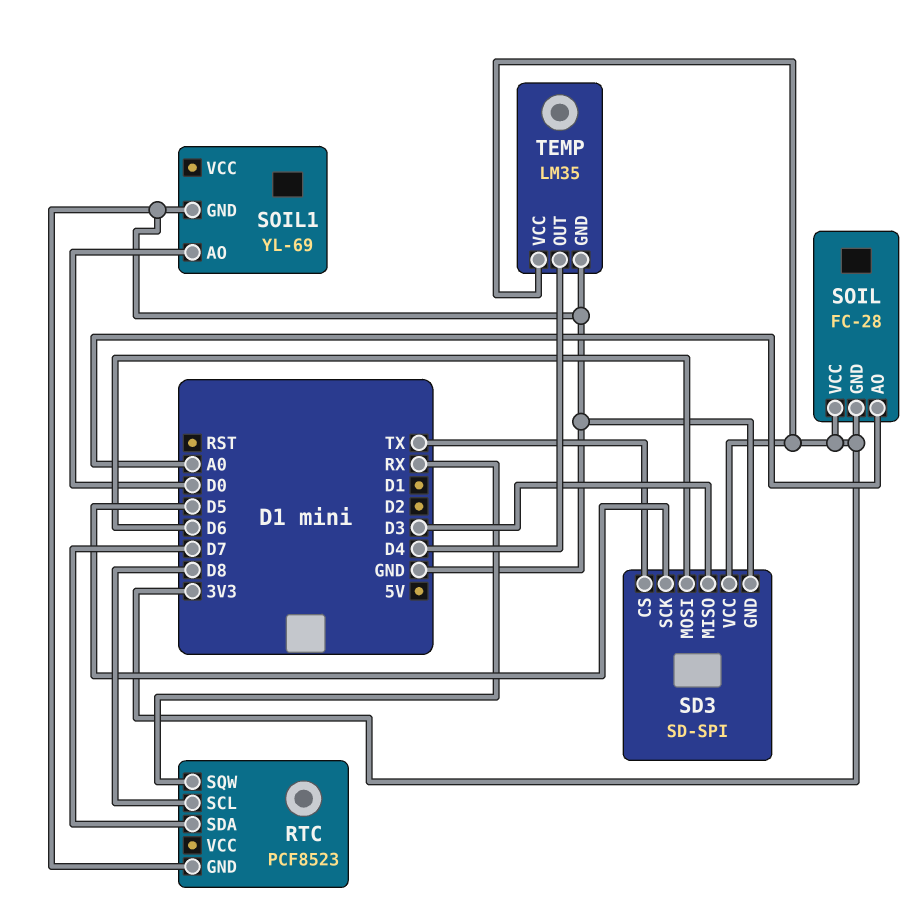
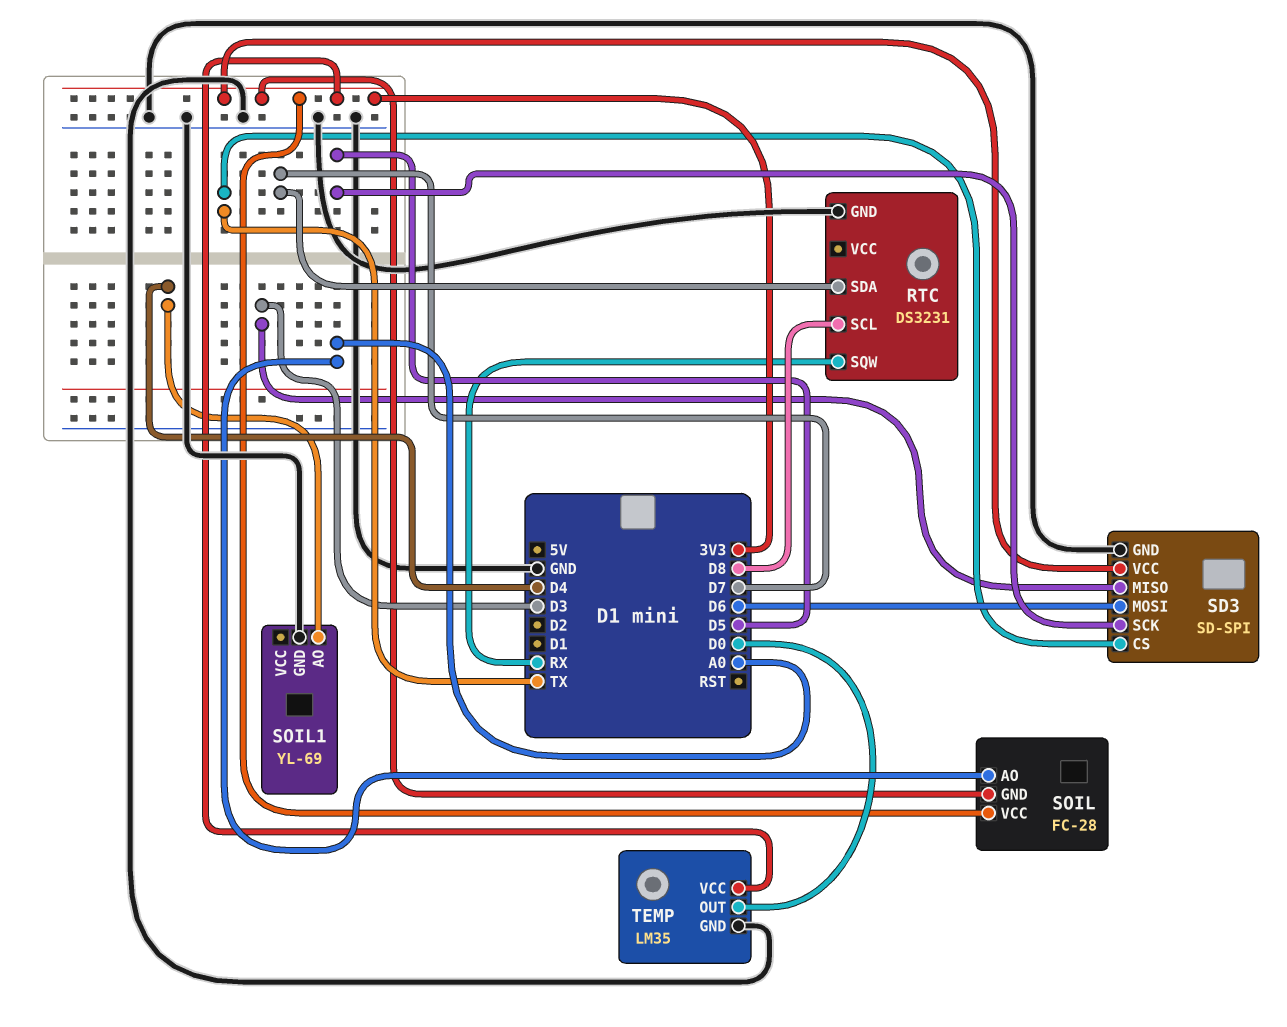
RTC: PCF8523 -> DS3231
SOIL1 pin AO: D0 -> D4
TEMP pin OUT: D4 -> D0

